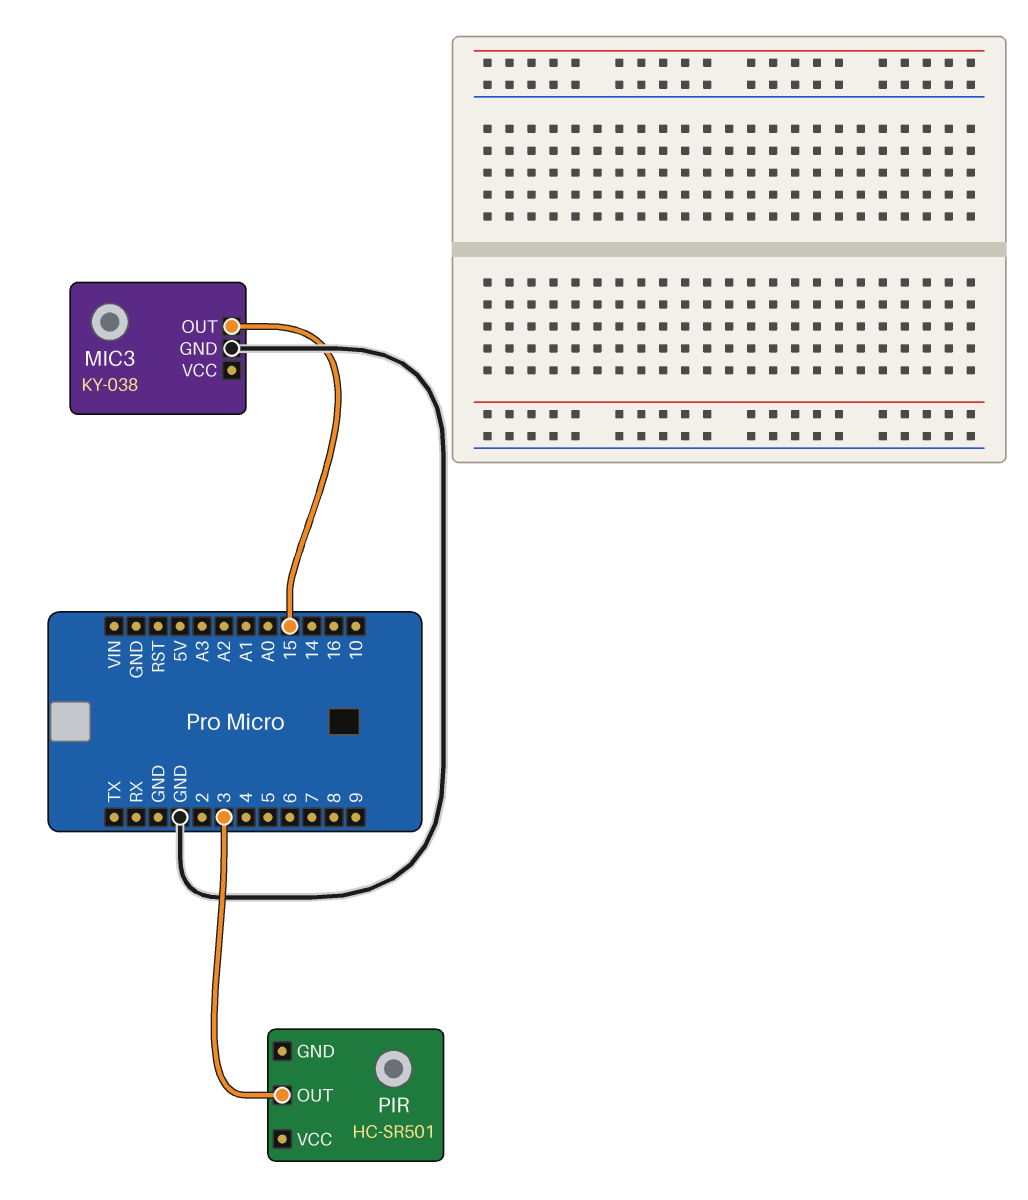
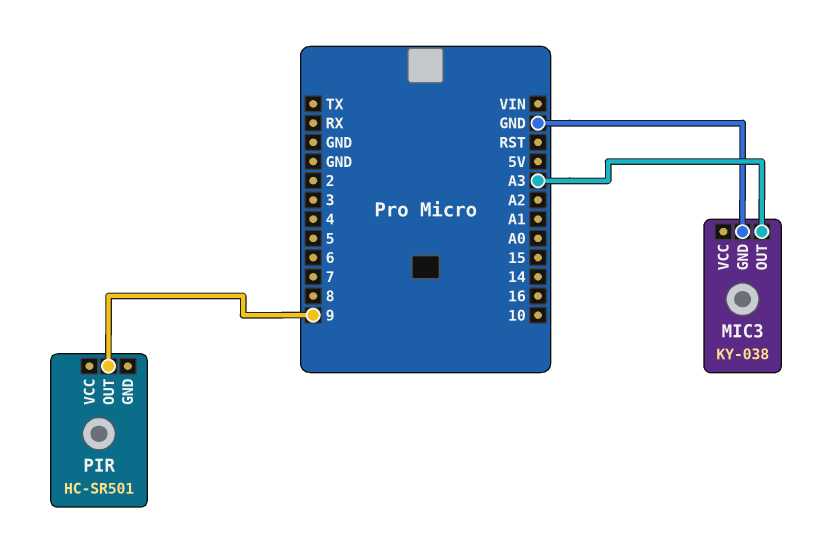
MIC3 pin OUT: 15 -> A3
PIR pin OUT: 3 -> 9

